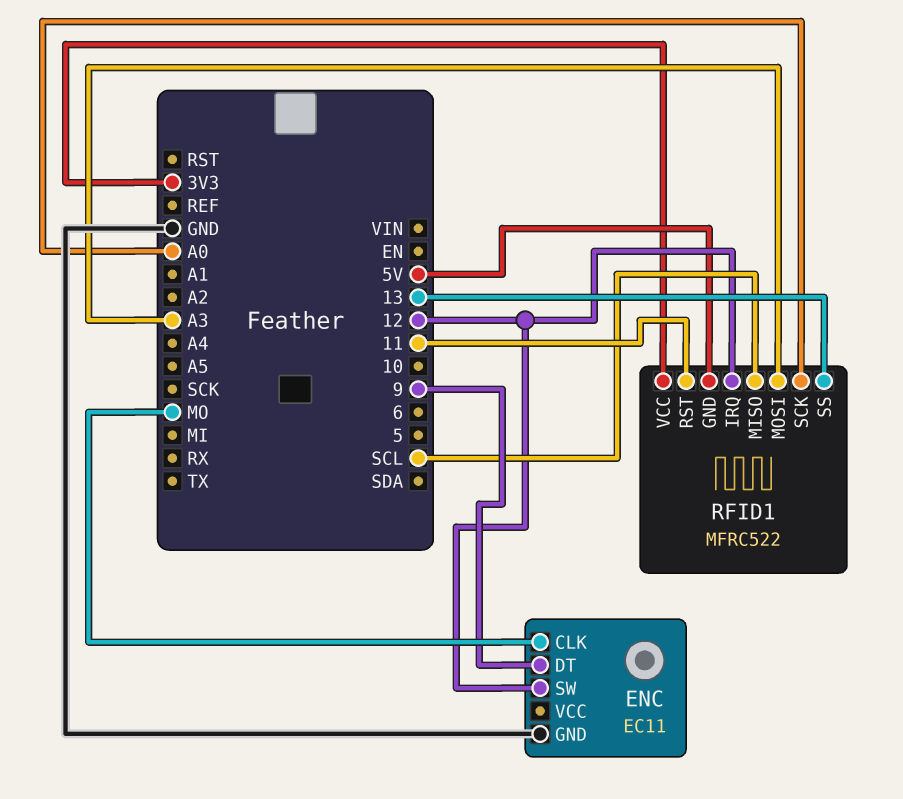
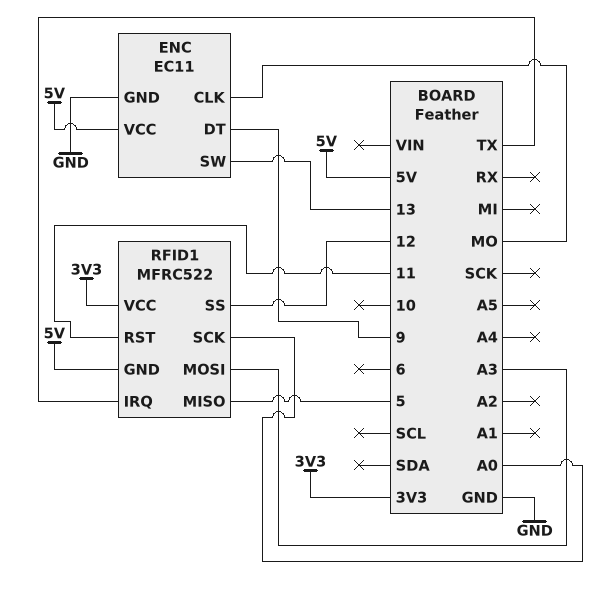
ENC pin SW: 12 -> 13
ENC pin VCC: none -> 5V
RFID1 pin IRQ: 12 -> TX
RFID1 pin MISO: SCL -> 5
RFID1 pin SS: 13 -> 12

